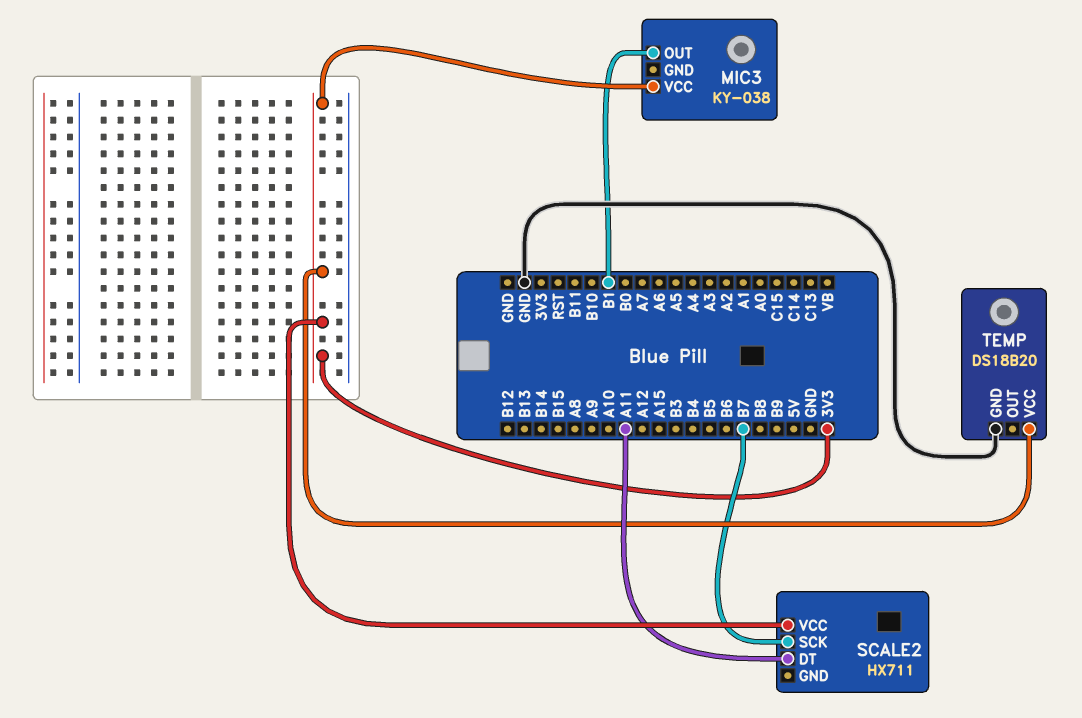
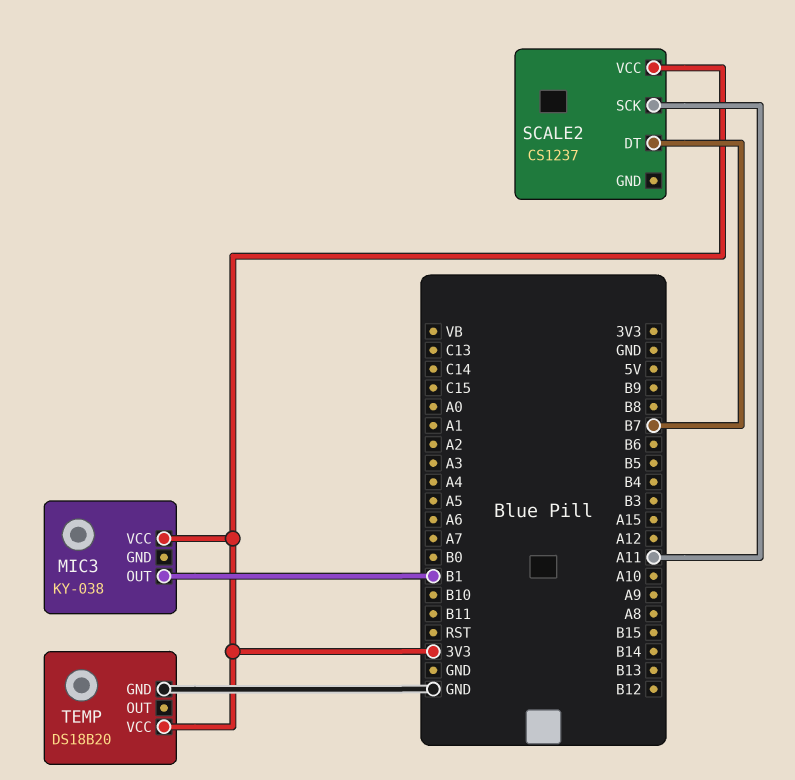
SCALE2: HX711 -> CS1237
SCALE2 pin DT: A11 -> B7
SCALE2 pin SCK: B7 -> A11

